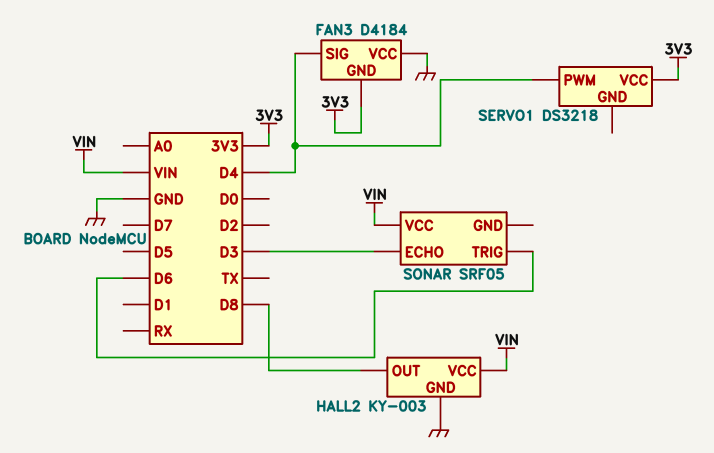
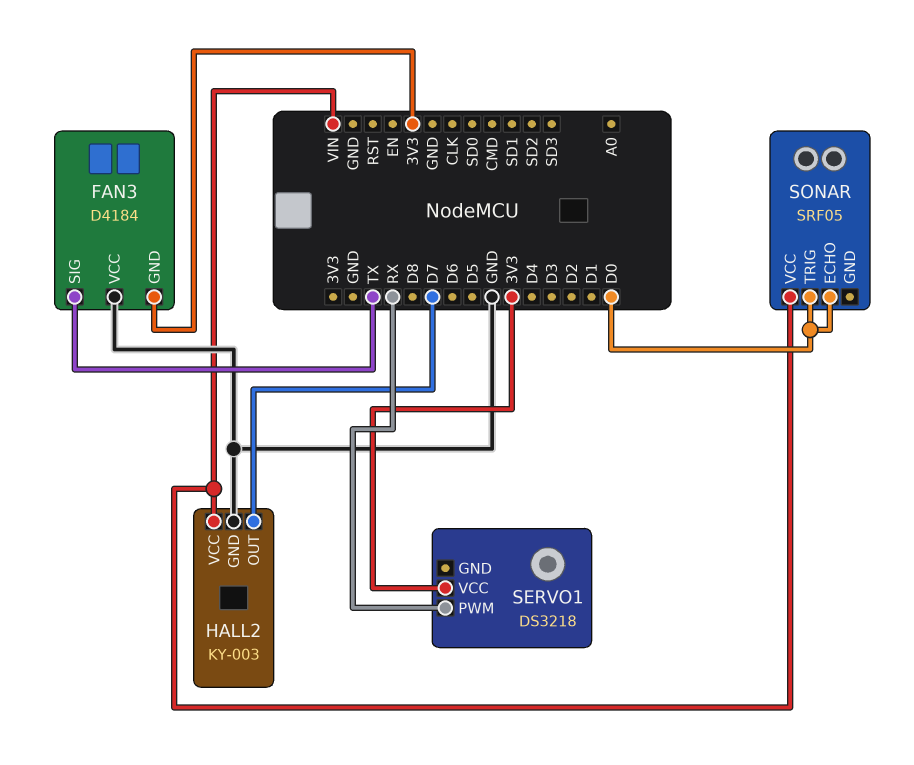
FAN3 pin SIG: D4 -> TX
HALL2 pin OUT: D8 -> D7
SERVO1 pin PWM: D4 -> RX
SONAR pin ECHO: D3 -> D0
SONAR pin TRIG: D6 -> D0

